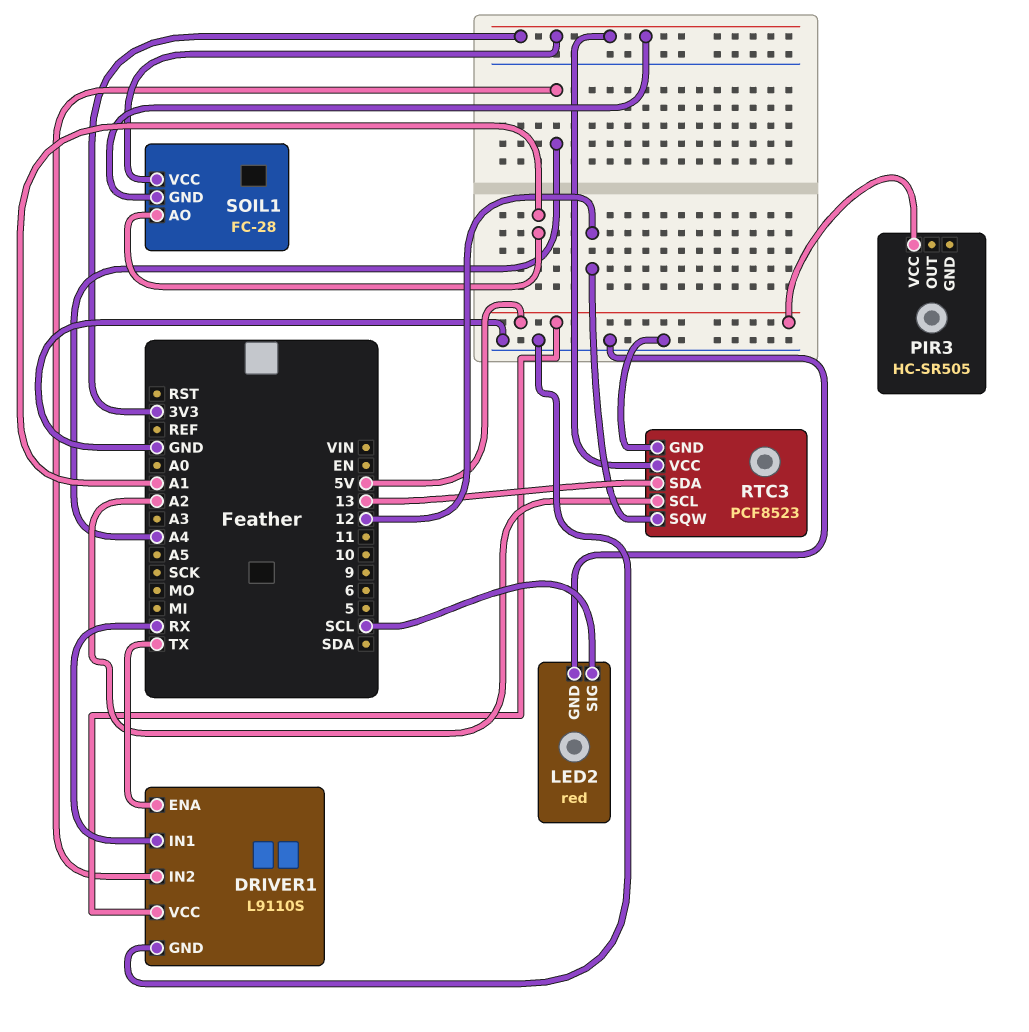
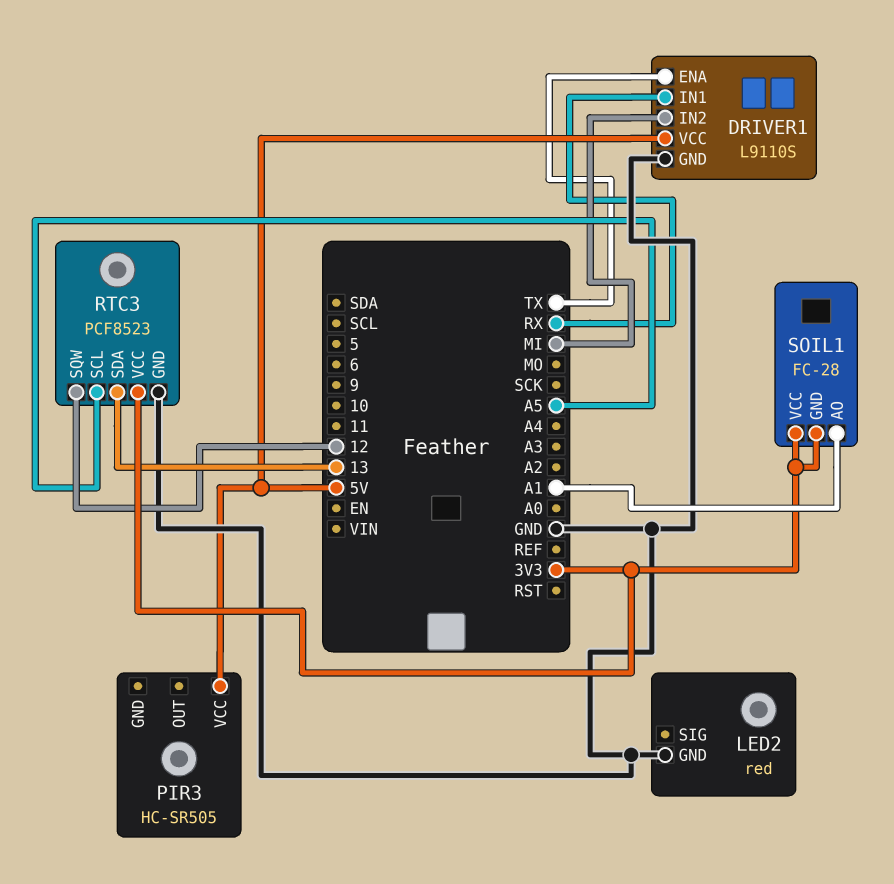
DRIVER1 pin IN2: A4 -> MI
LED2 pin SIG: SCL -> none
RTC3 pin SCL: A2 -> A5

